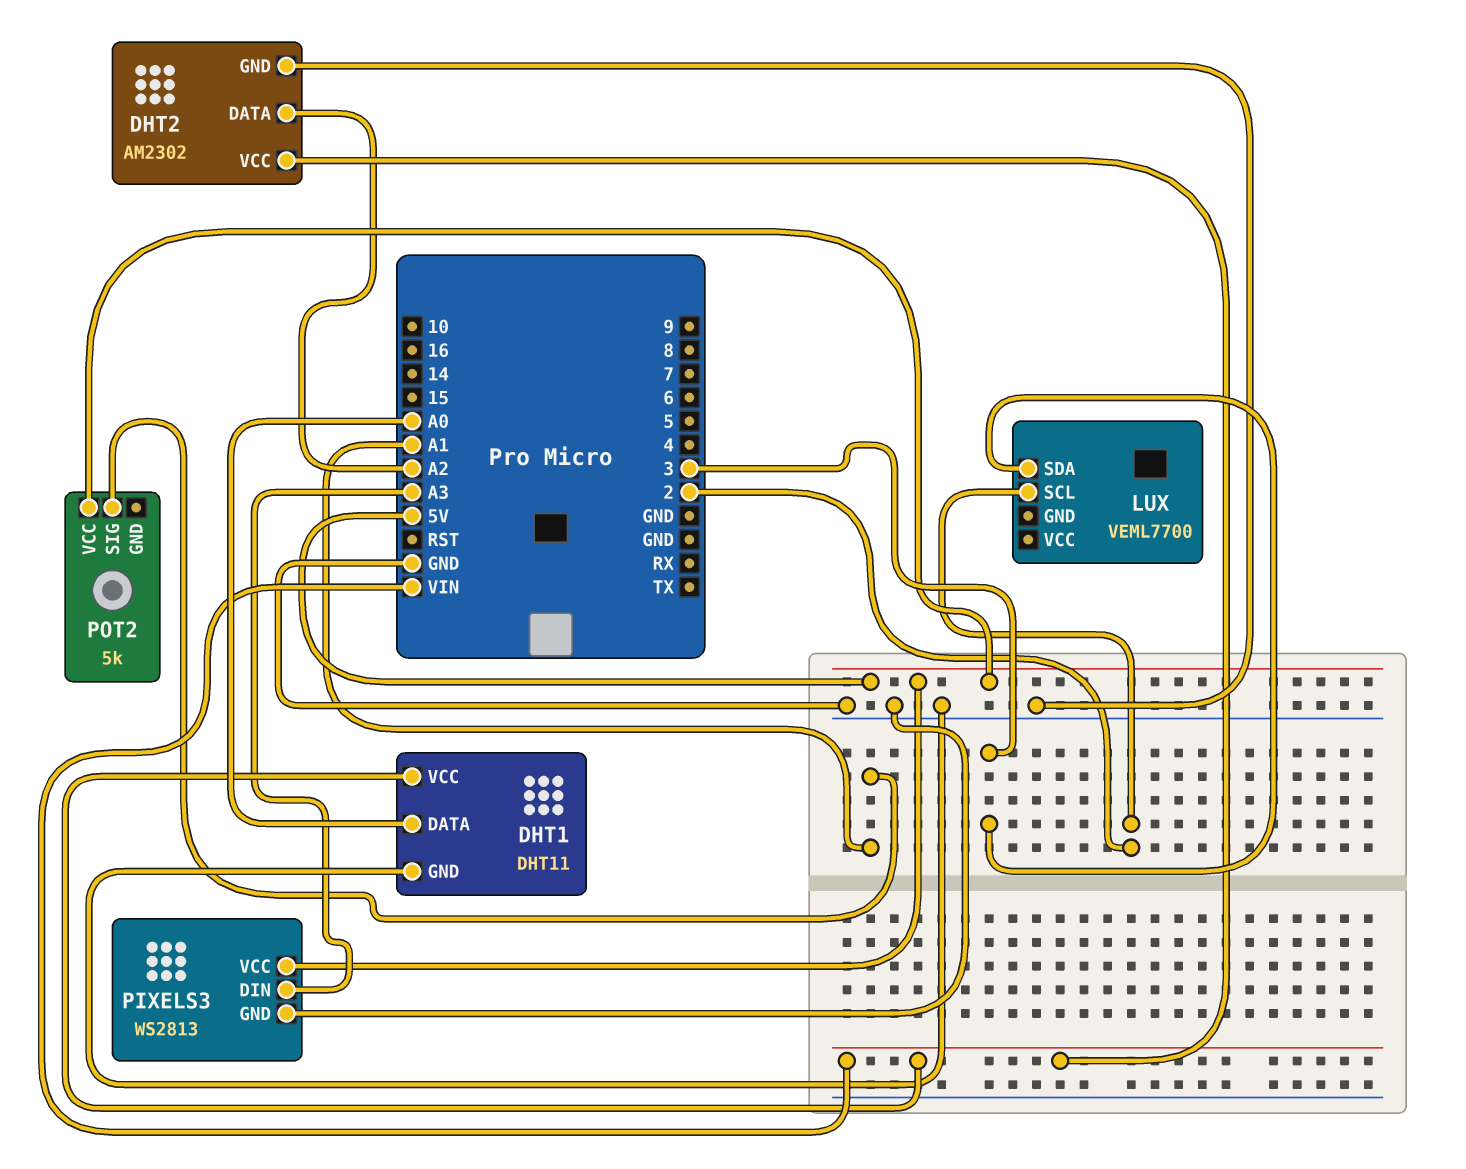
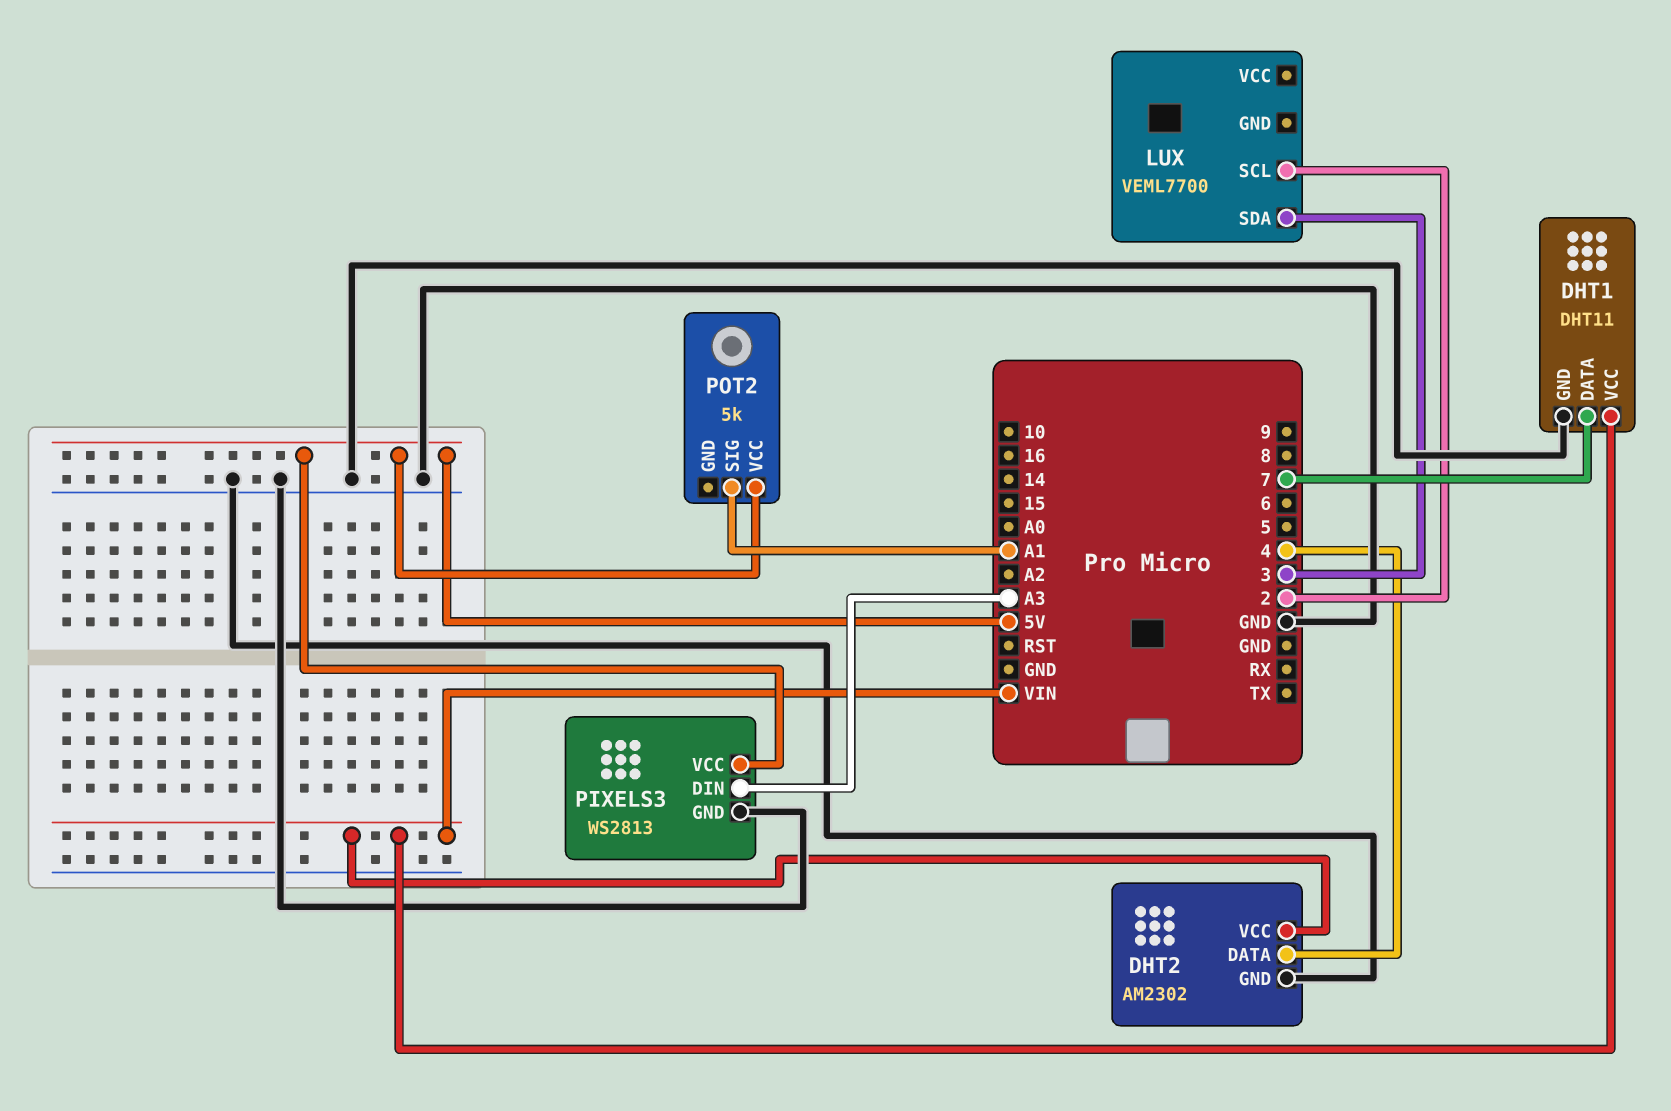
DHT1 pin DATA: A0 -> 7
DHT2 pin DATA: A2 -> 4

